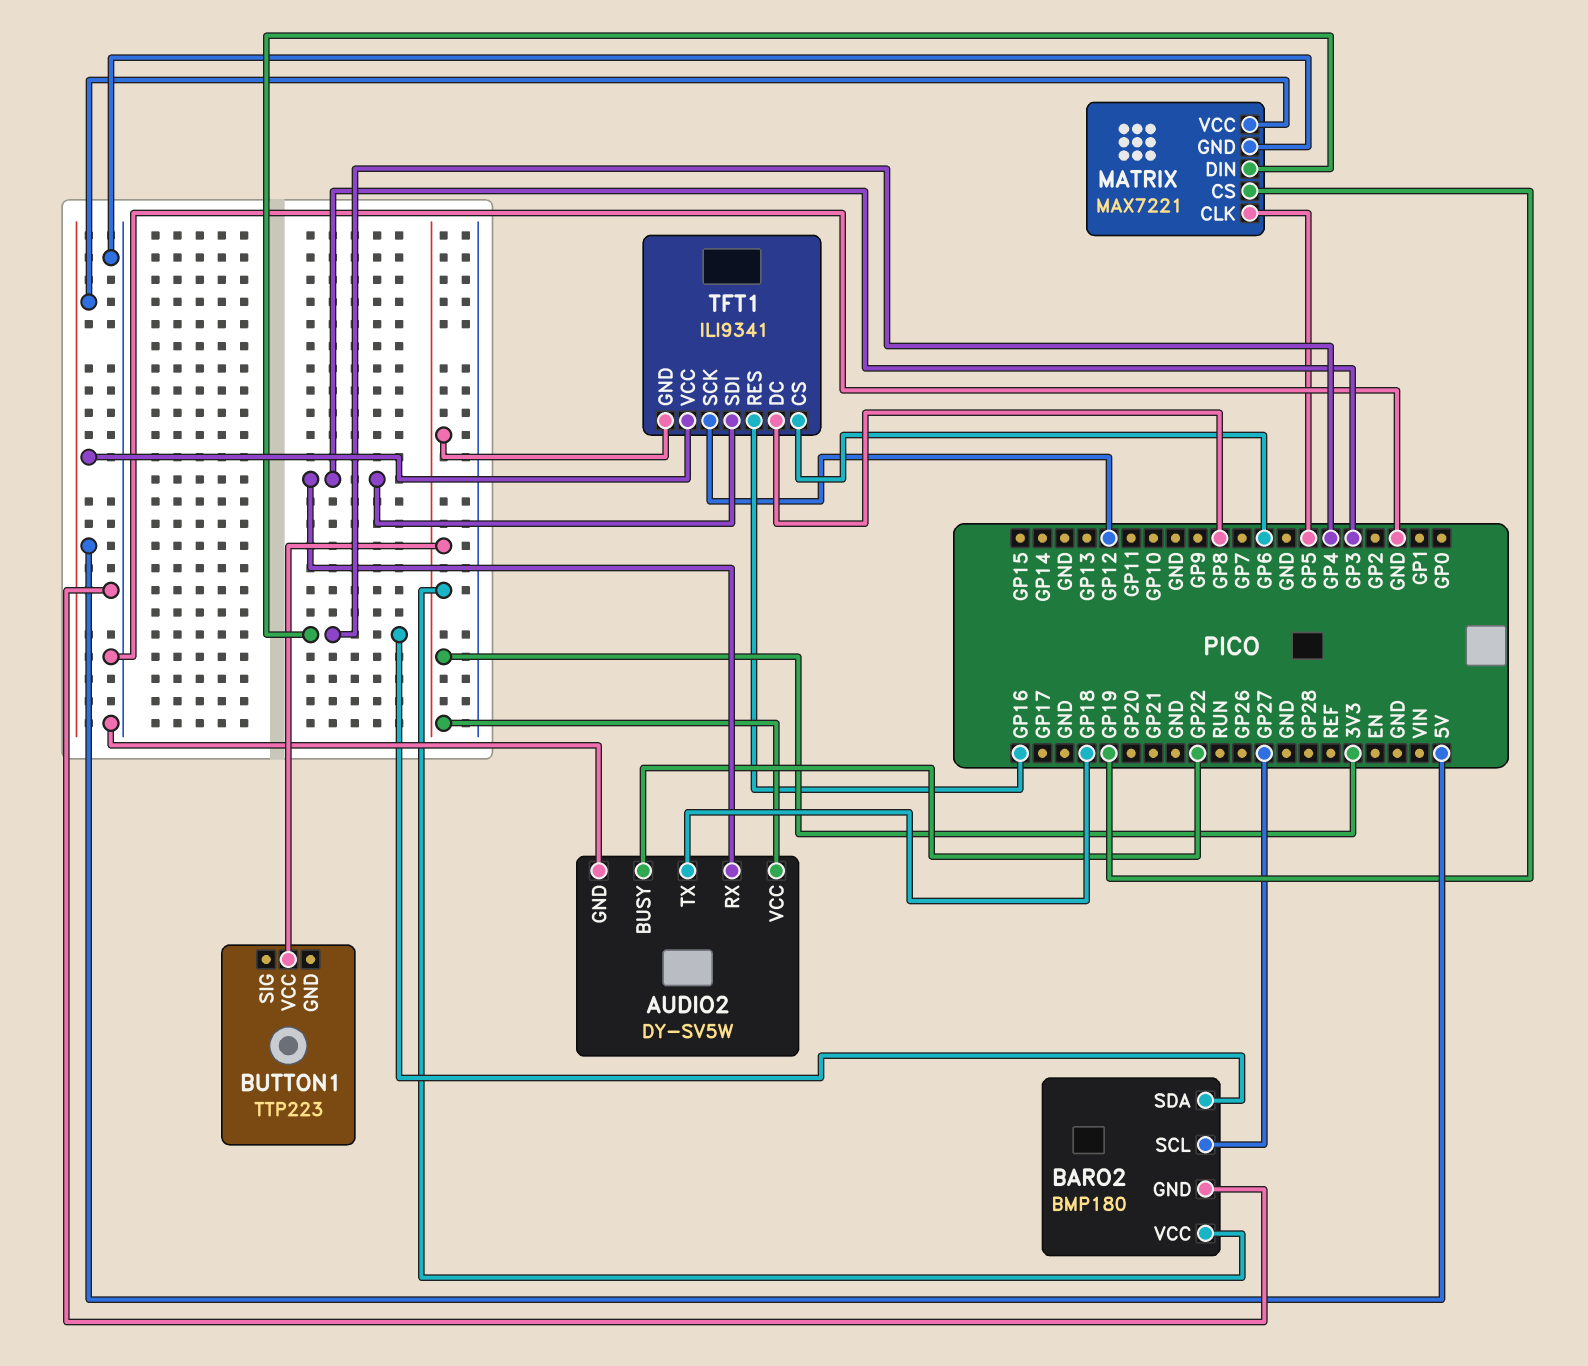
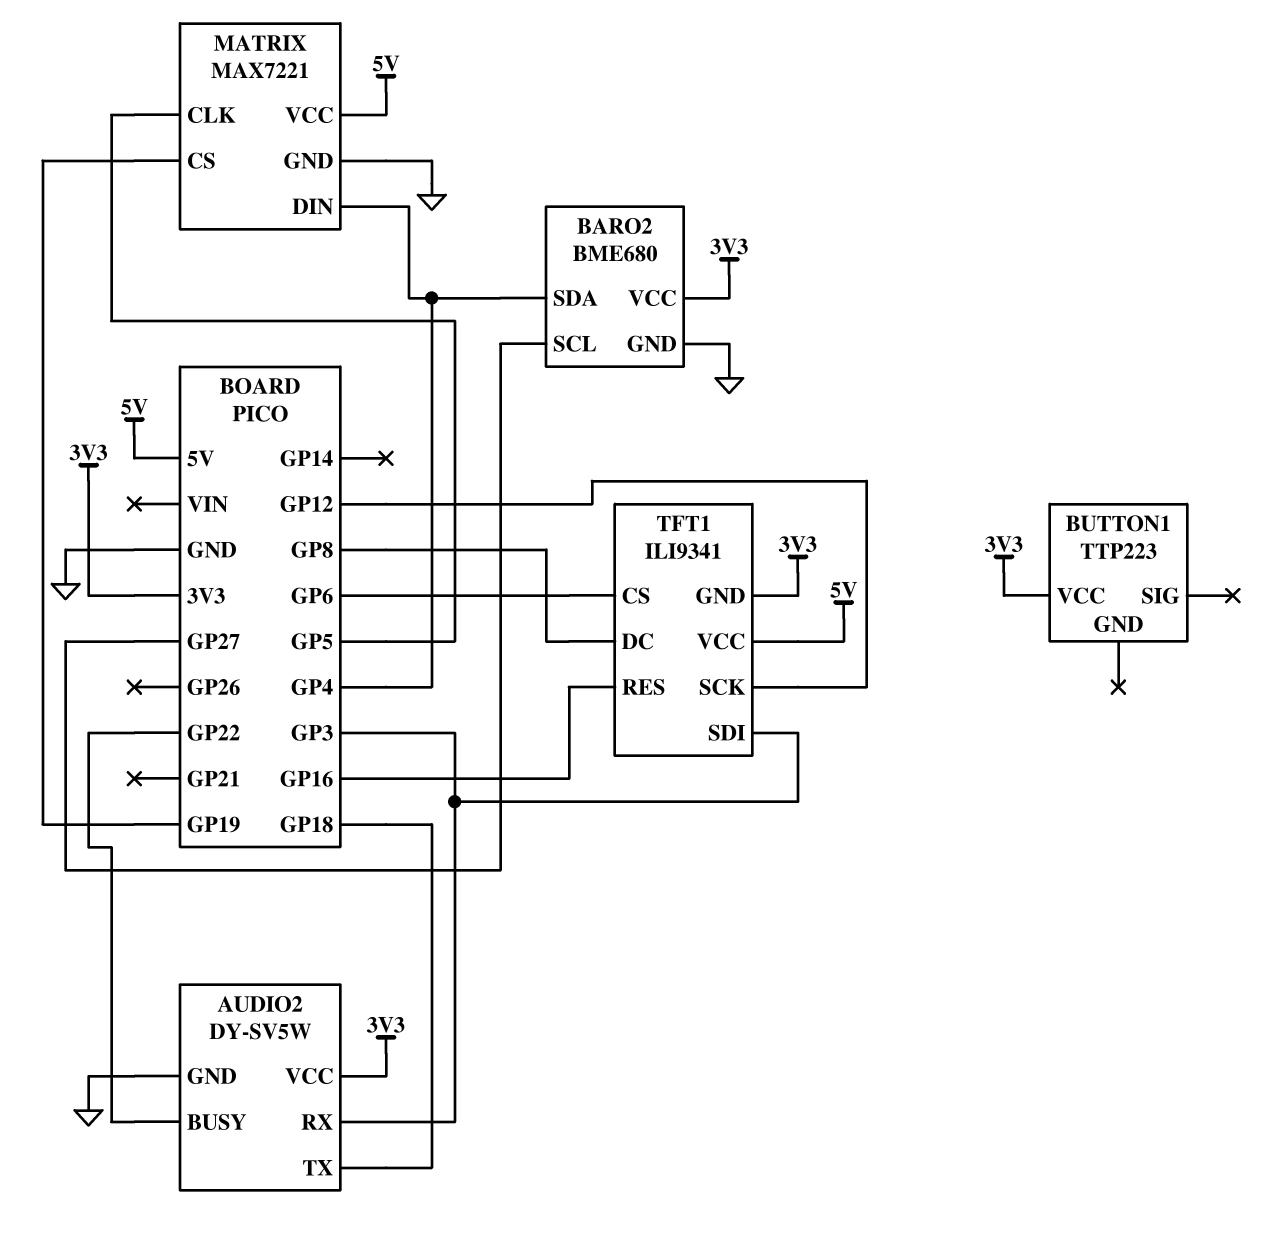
BARO2: BMP180 -> BME680

